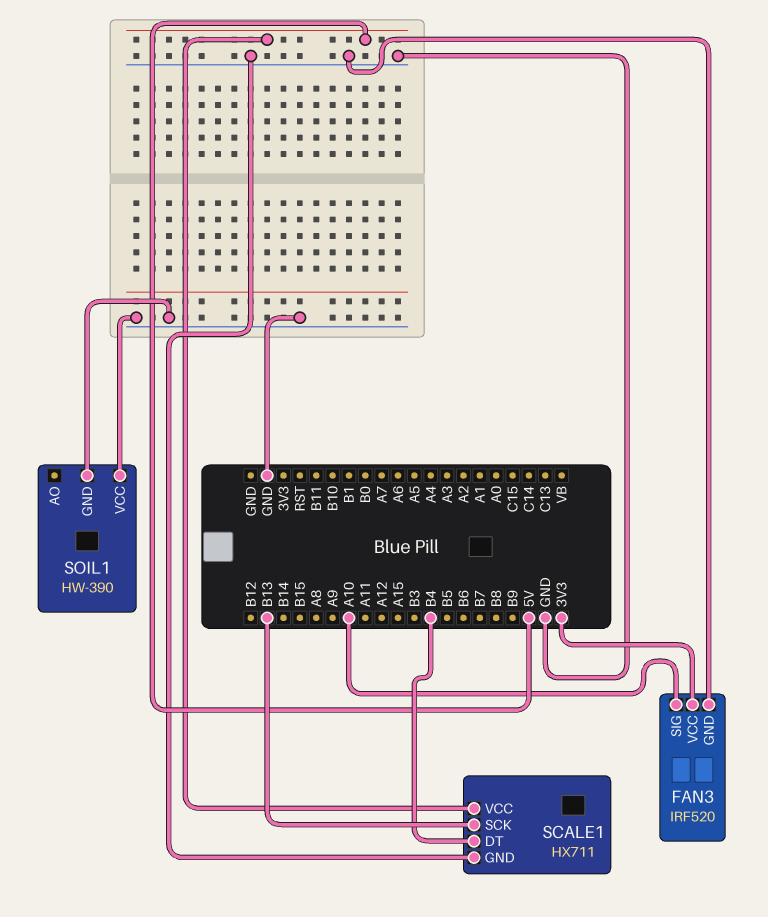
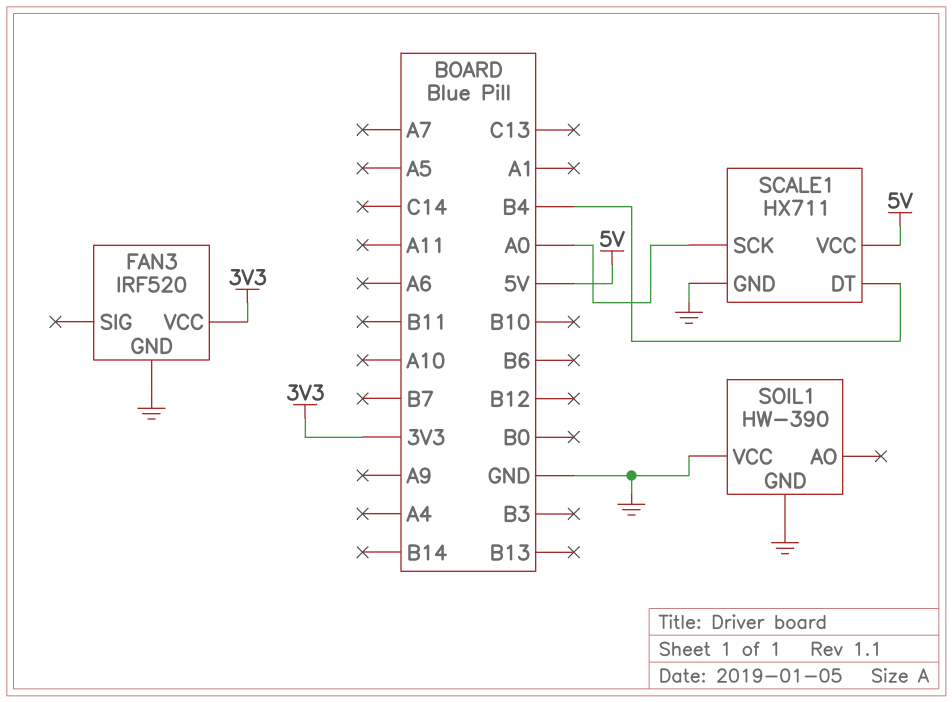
FAN3 pin SIG: A10 -> none
SCALE1 pin SCK: B13 -> A0

